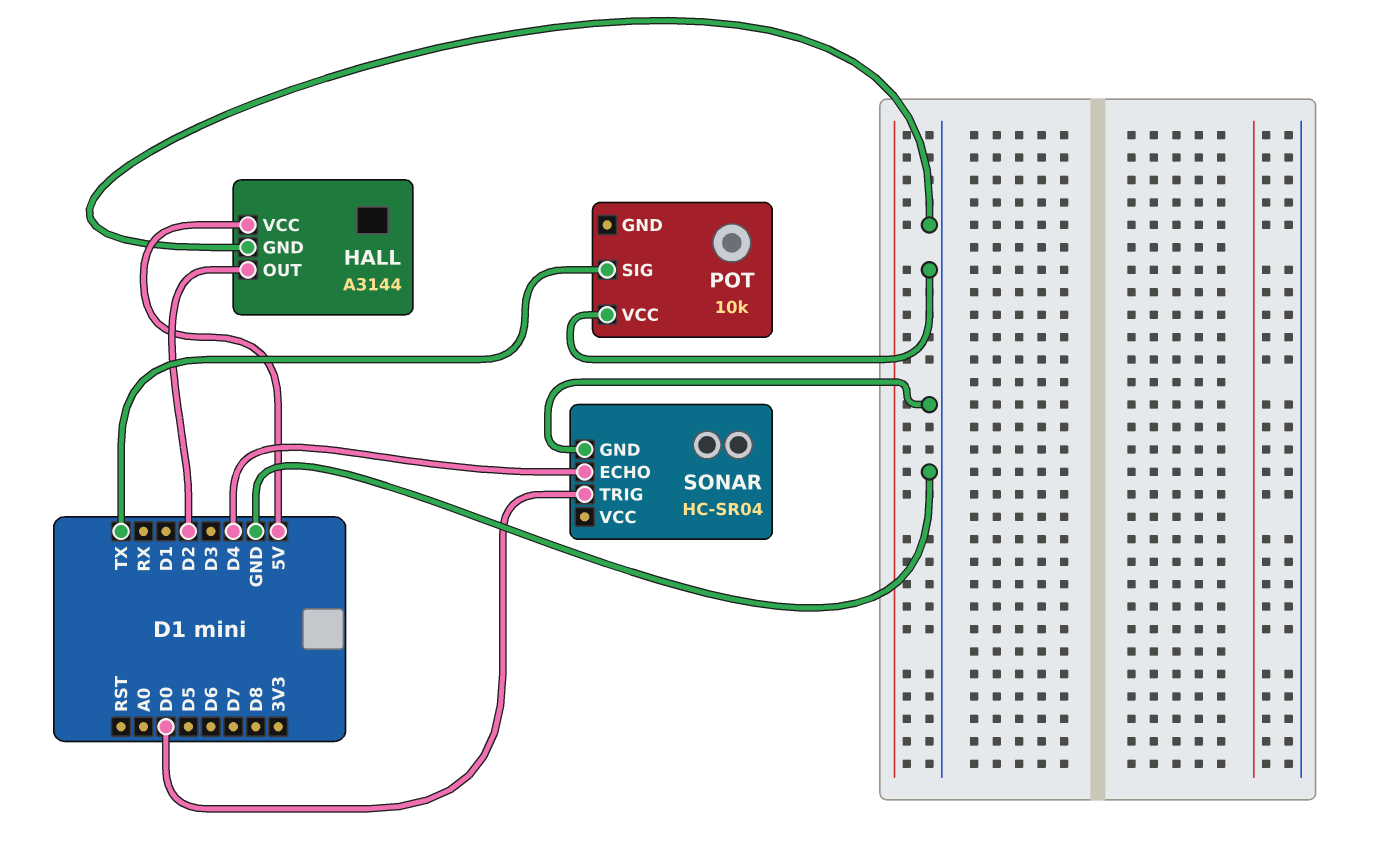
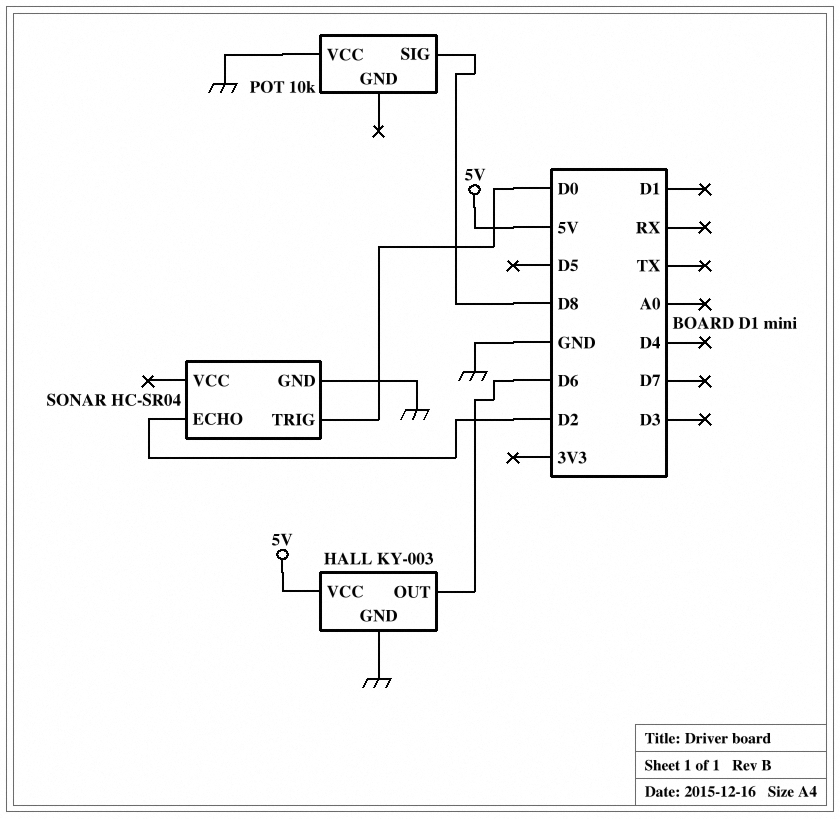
HALL: A3144 -> KY-003
HALL pin OUT: D2 -> D6
POT pin SIG: TX -> D8
SONAR pin ECHO: D4 -> D2

